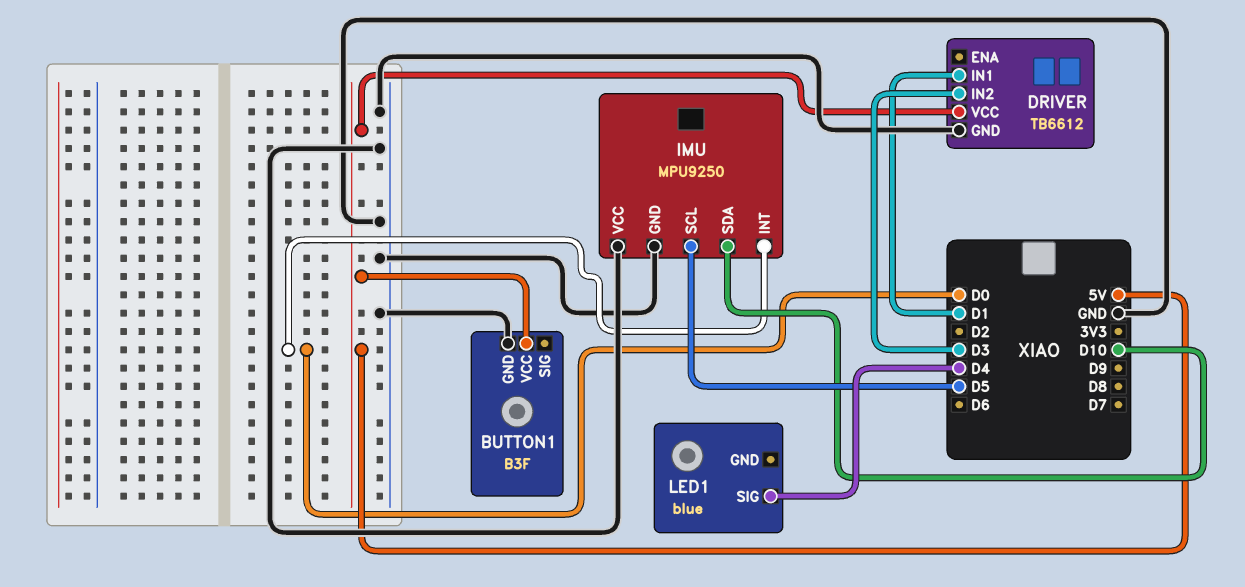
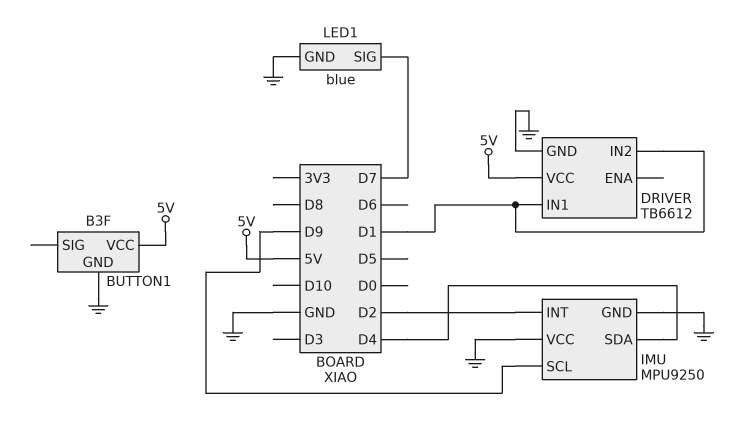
DRIVER pin IN2: D3 -> D1
IMU pin INT: D0 -> D2
IMU pin SCL: D5 -> D9
IMU pin SDA: D10 -> D4
LED1 pin GND: none -> GND
LED1 pin SIG: D4 -> D7

